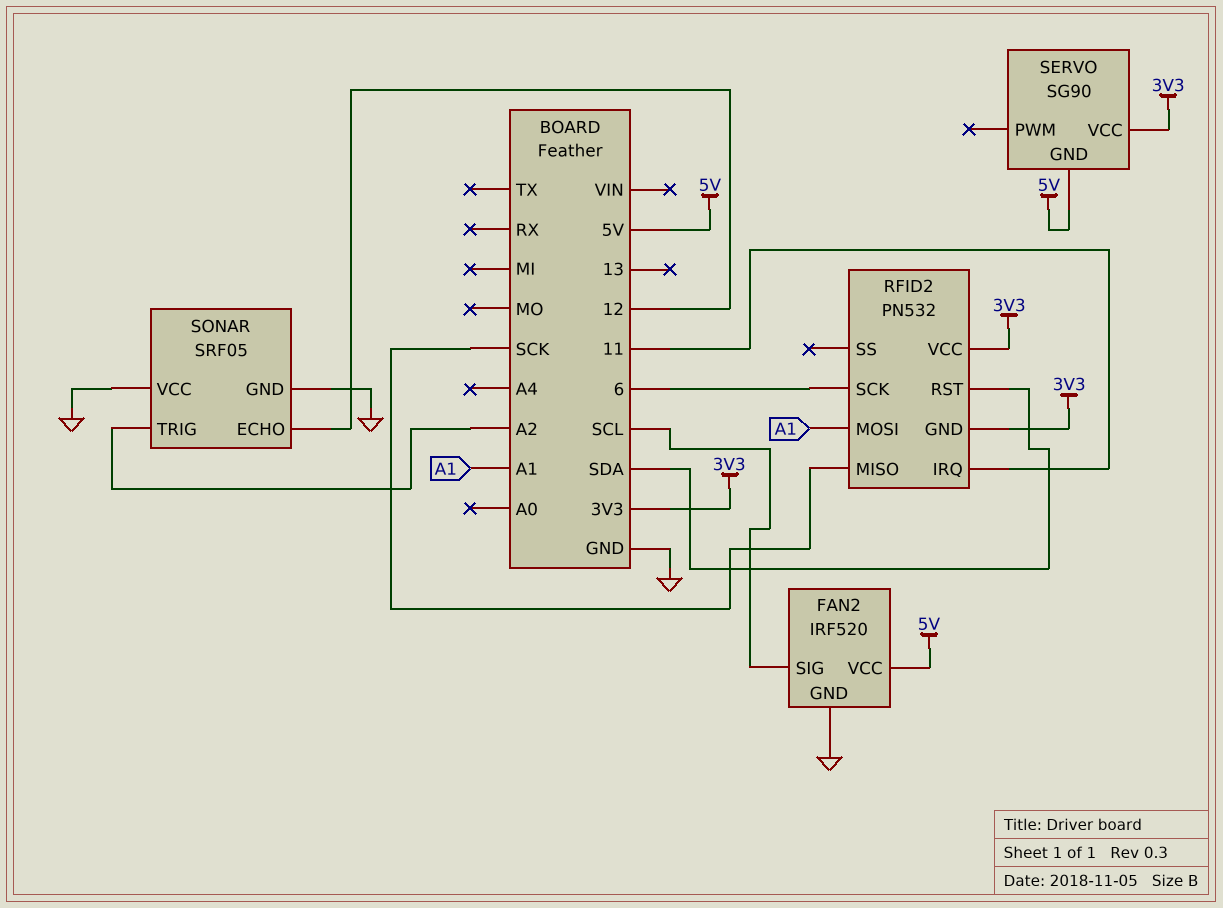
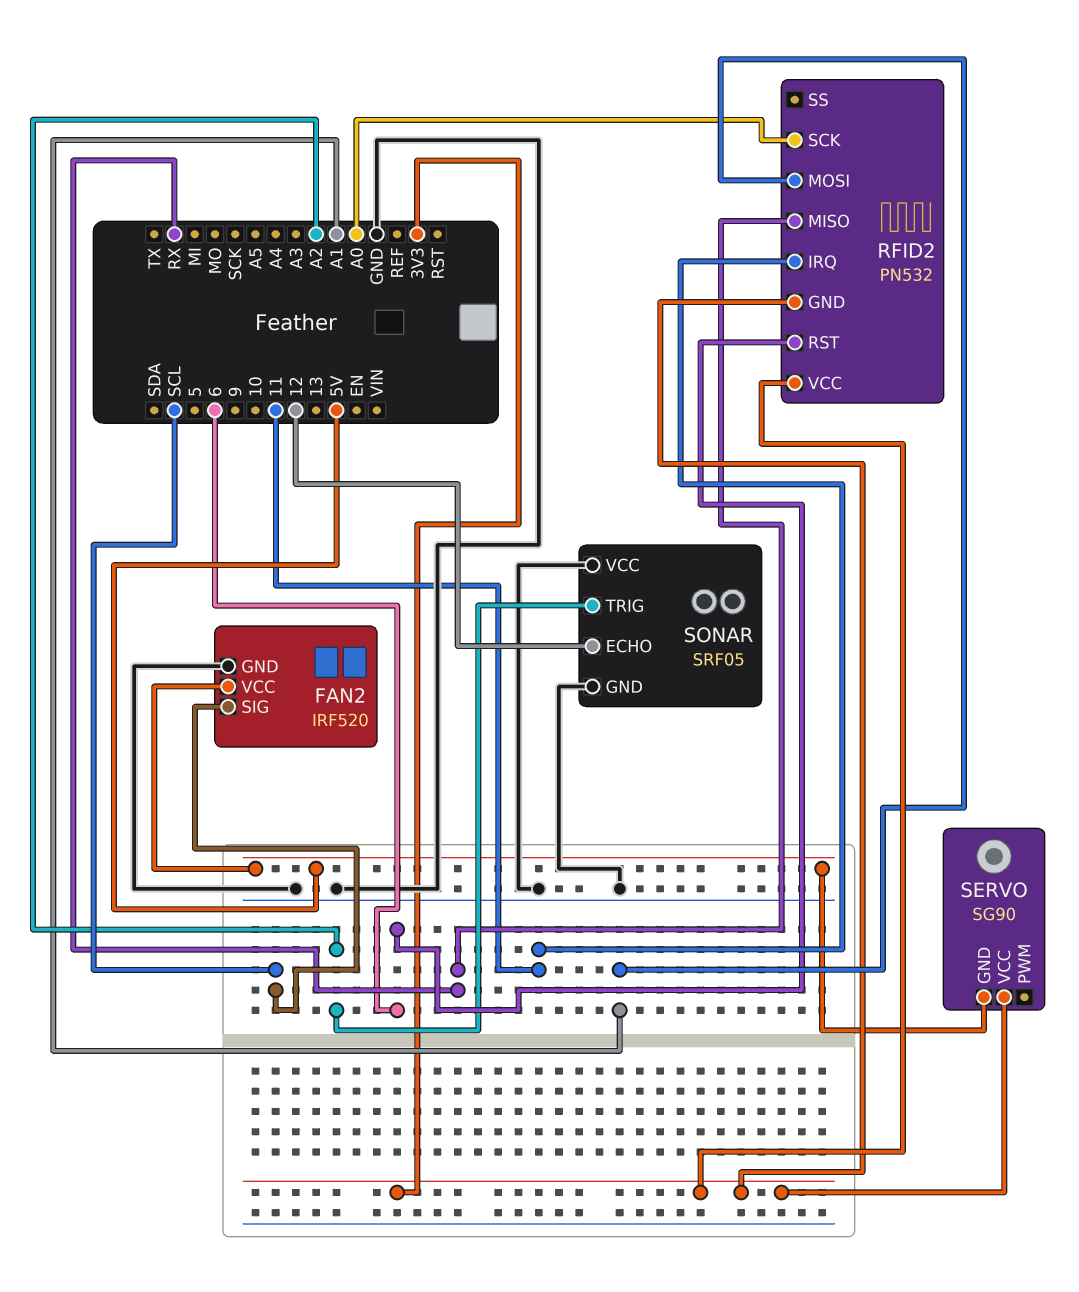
RFID2 pin MISO: SCK -> RX
RFID2 pin RST: SDA -> 6
RFID2 pin SCK: 6 -> A0

